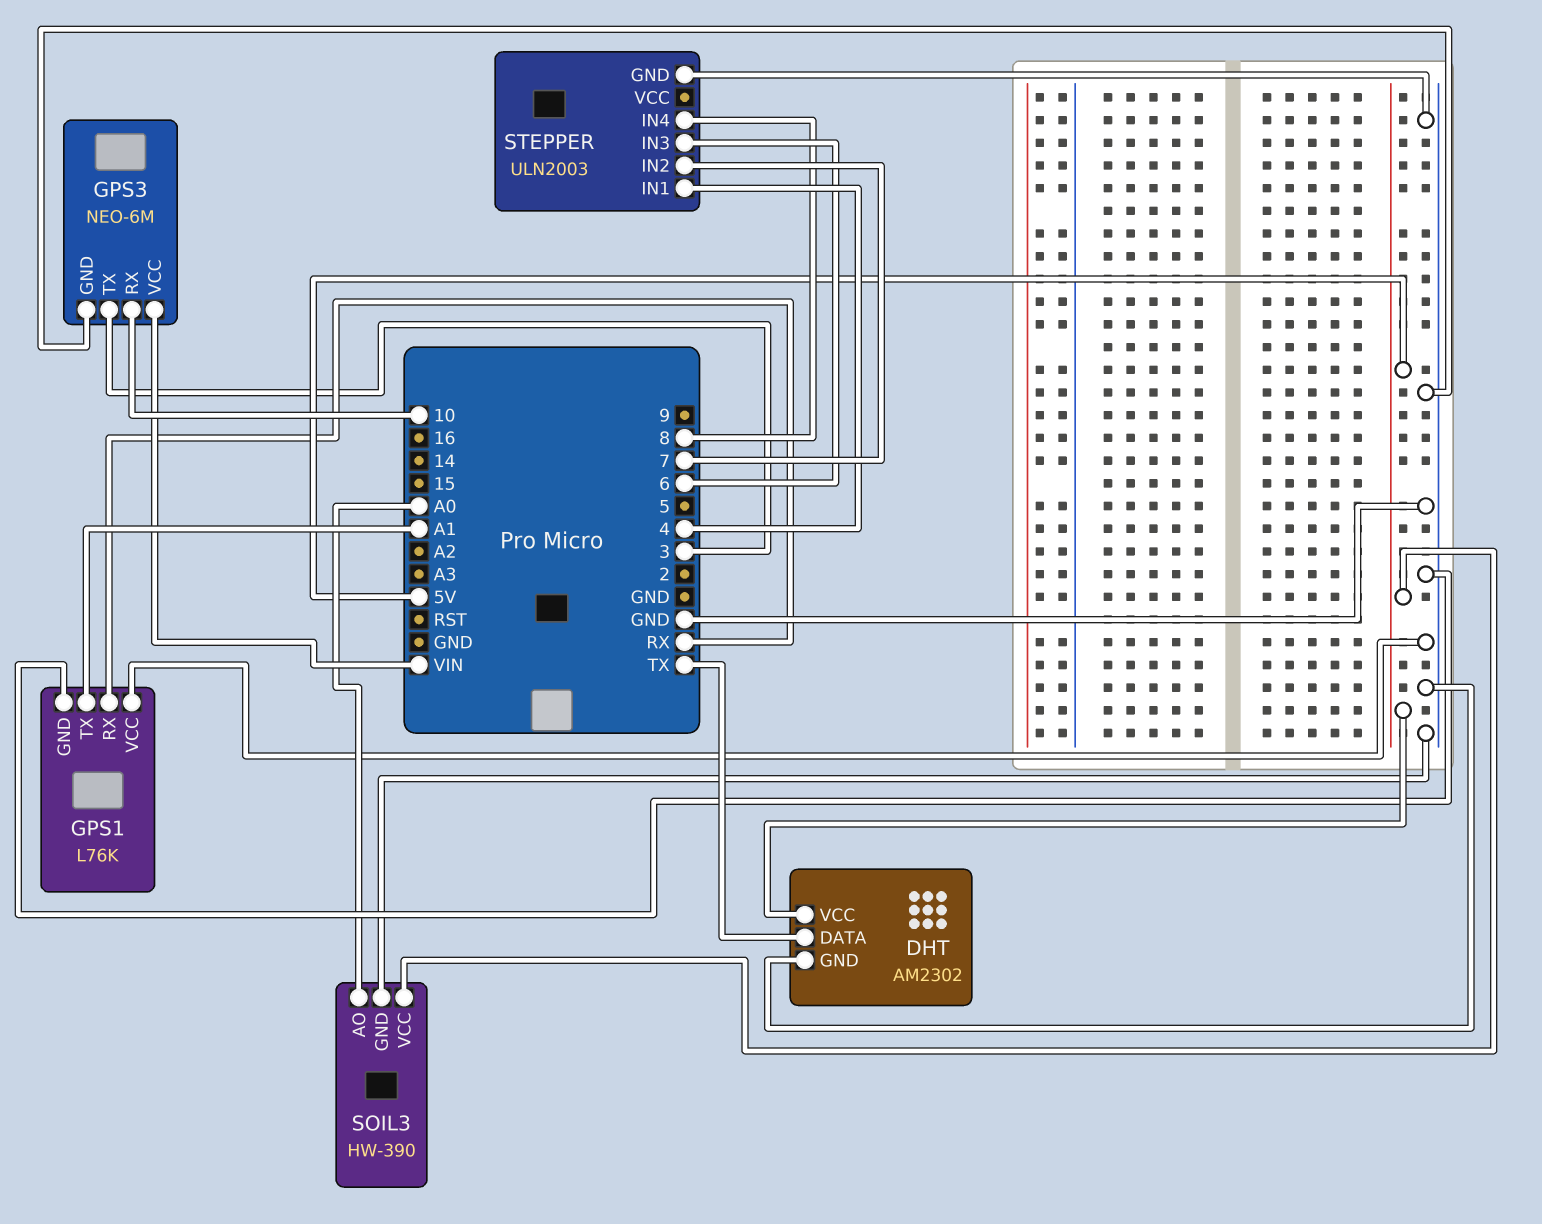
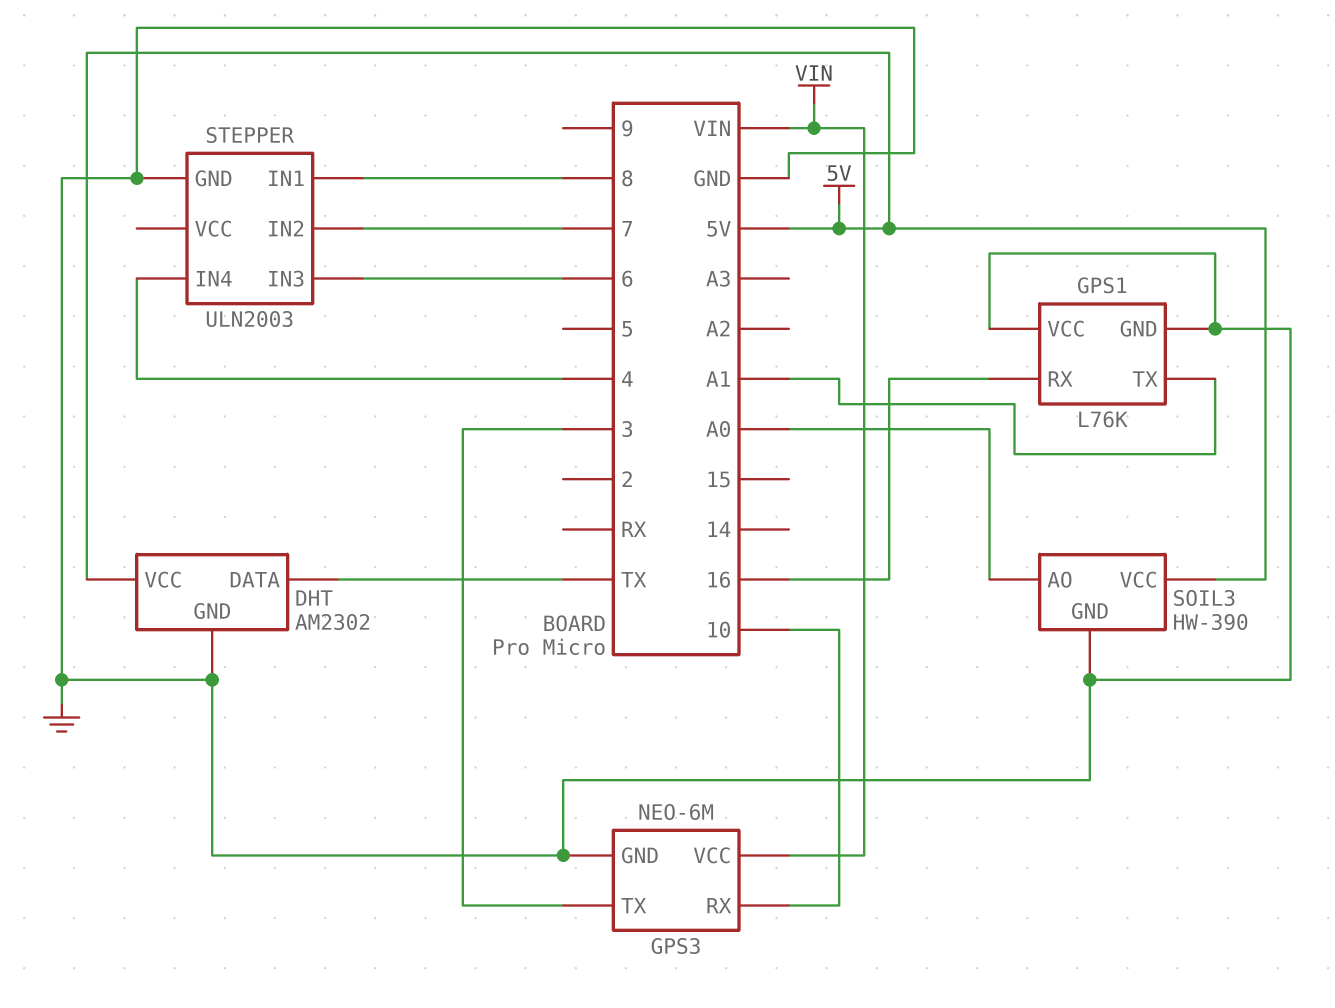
GPS1 pin RX: RX -> 16
STEPPER pin IN1: 4 -> 8
STEPPER pin IN4: 8 -> 4

